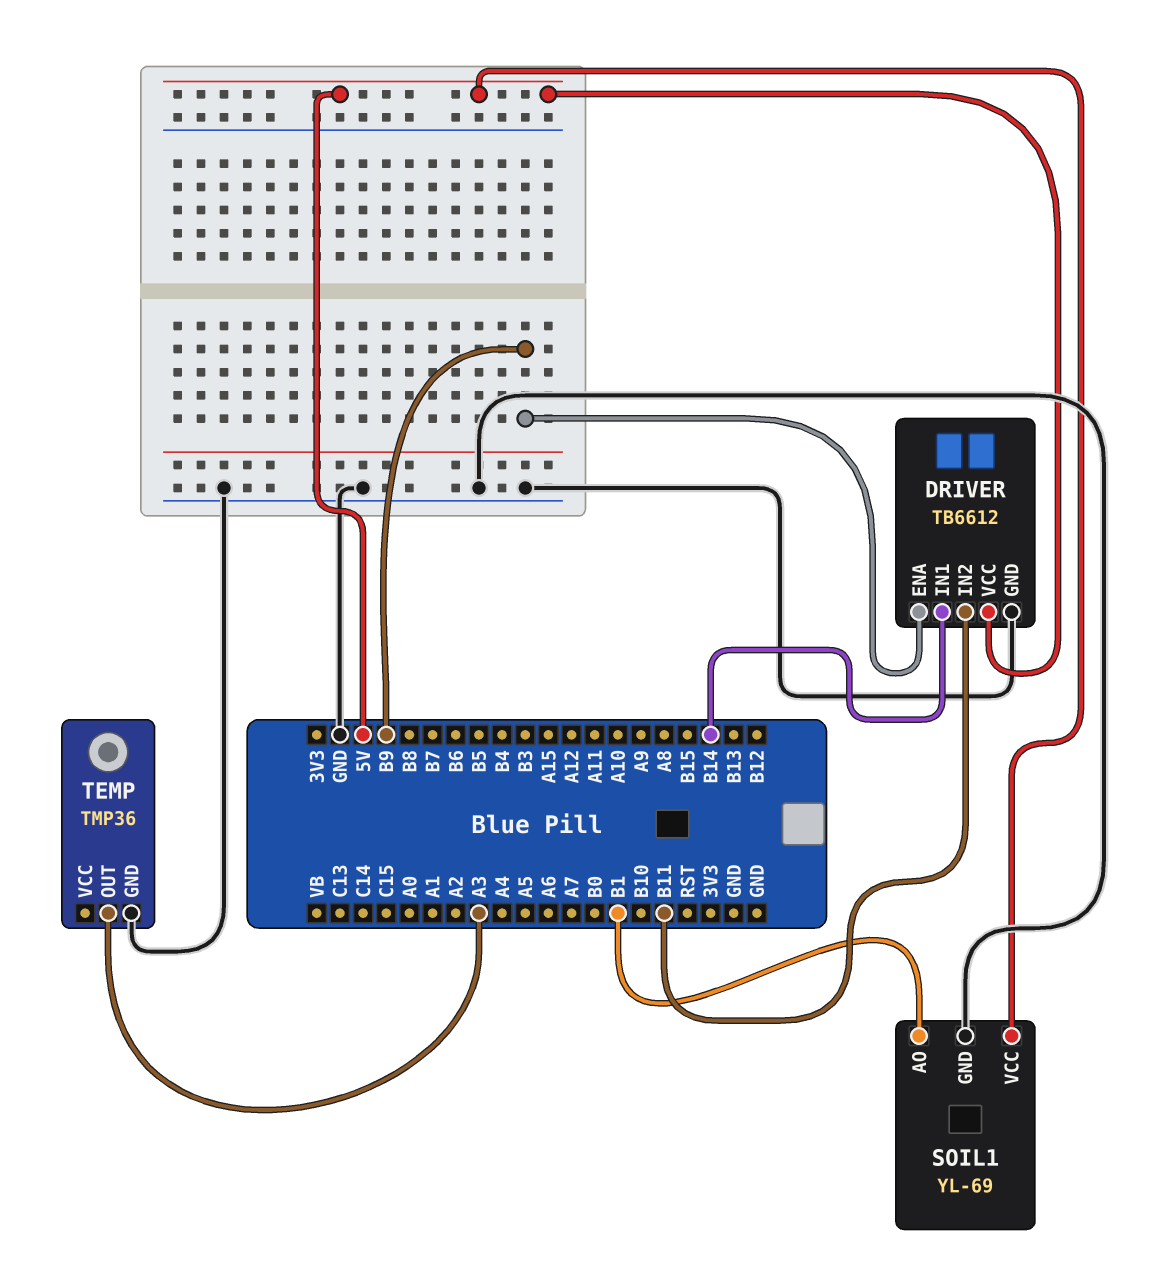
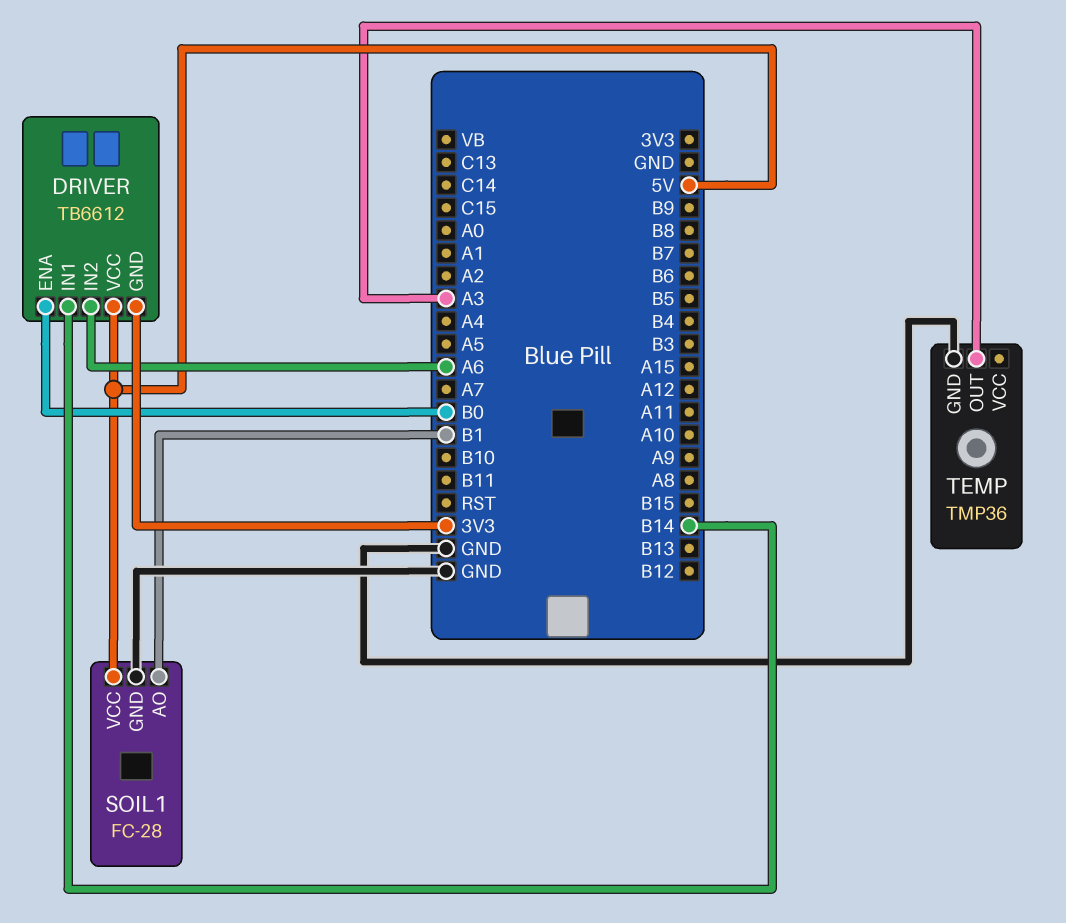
DRIVER pin ENA: B9 -> B0
DRIVER pin GND: GND -> 3V3
DRIVER pin IN2: B11 -> A6
SOIL1: YL-69 -> FC-28

